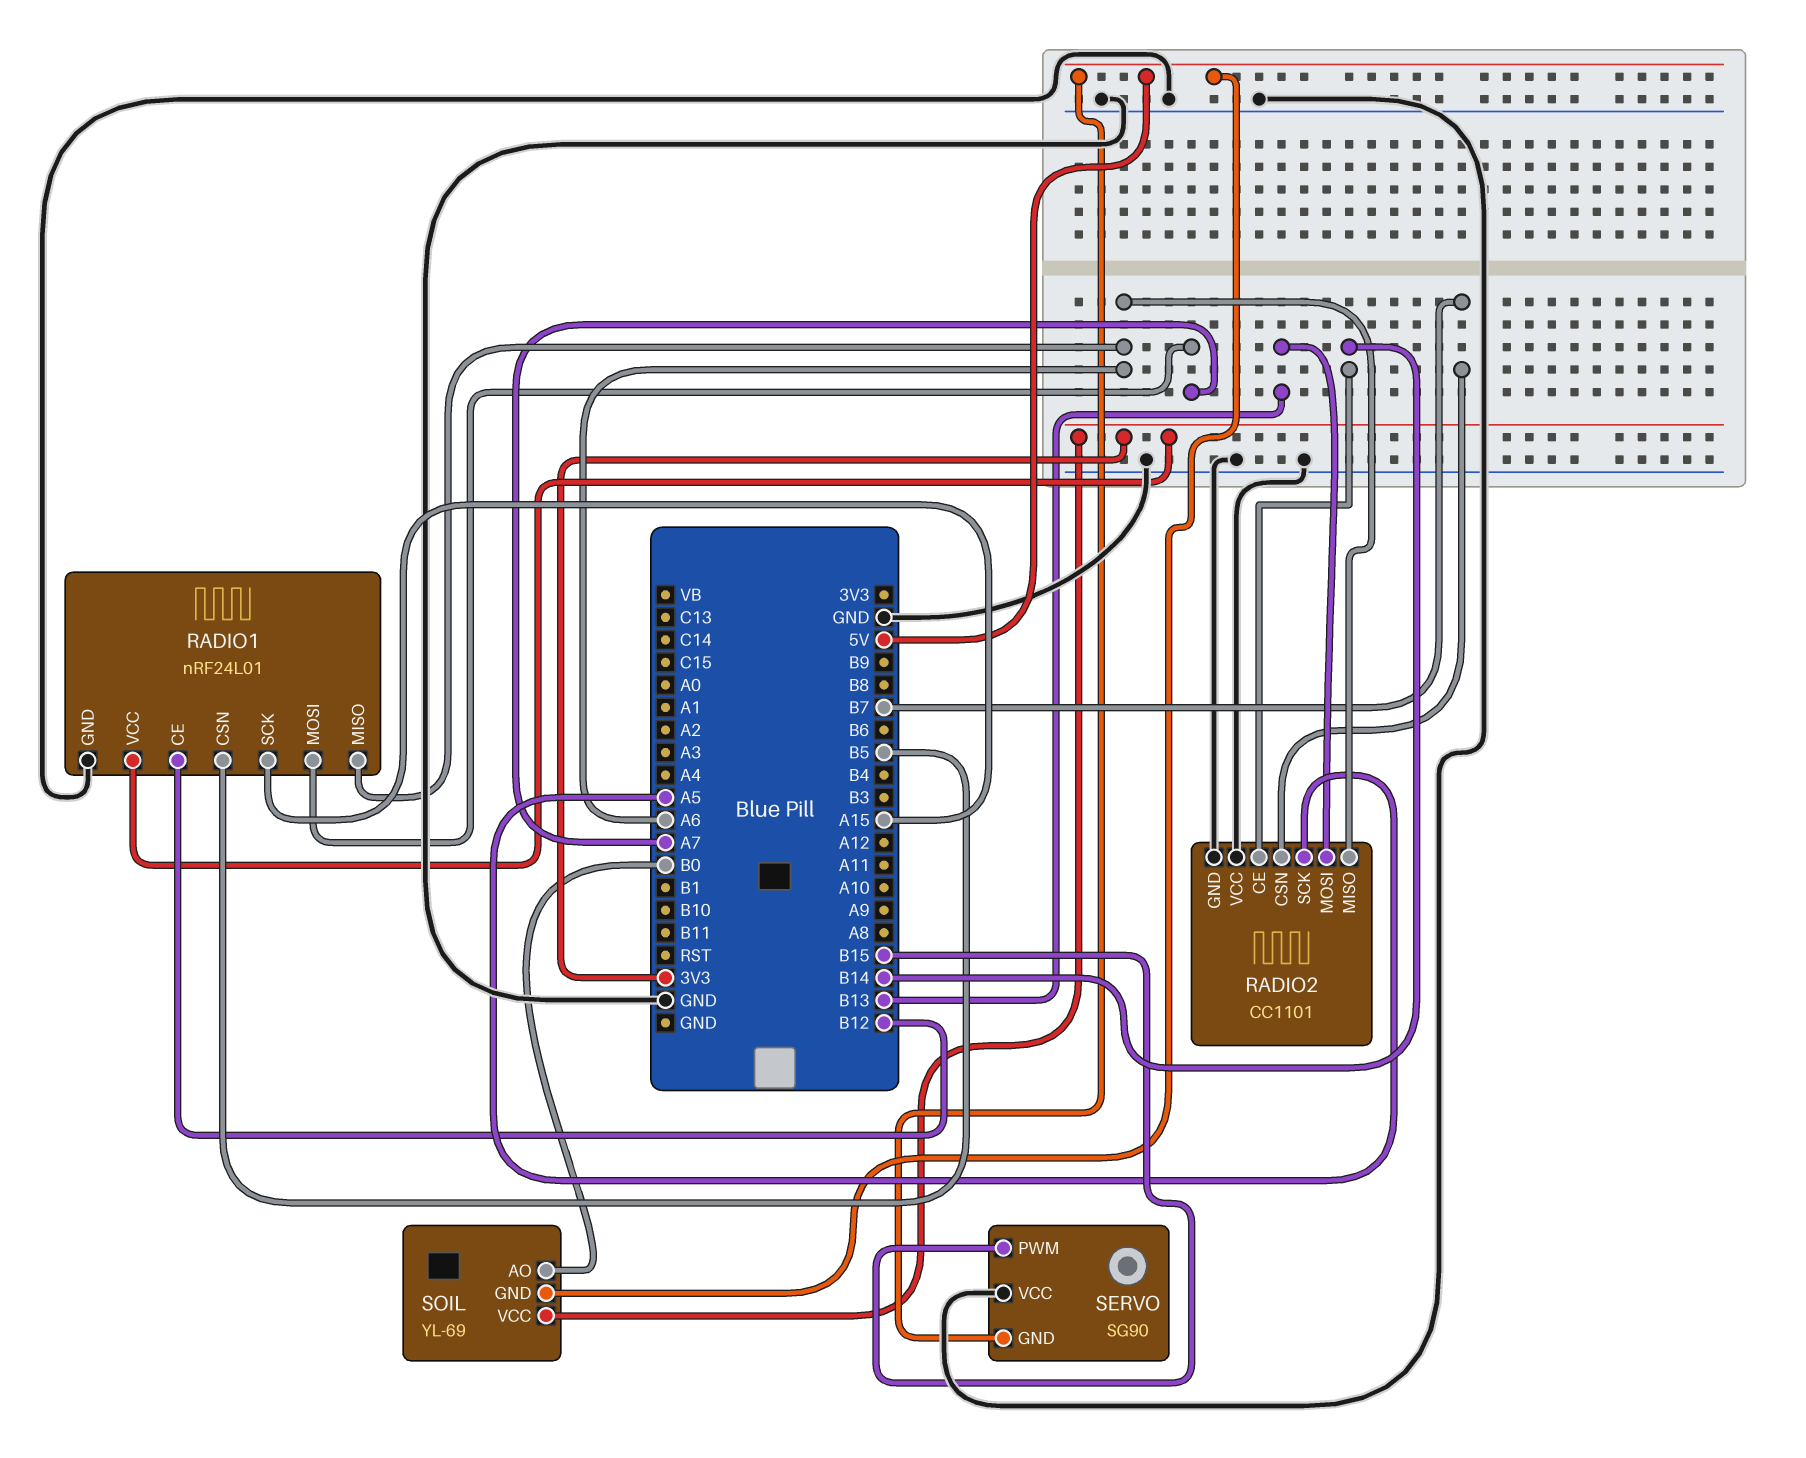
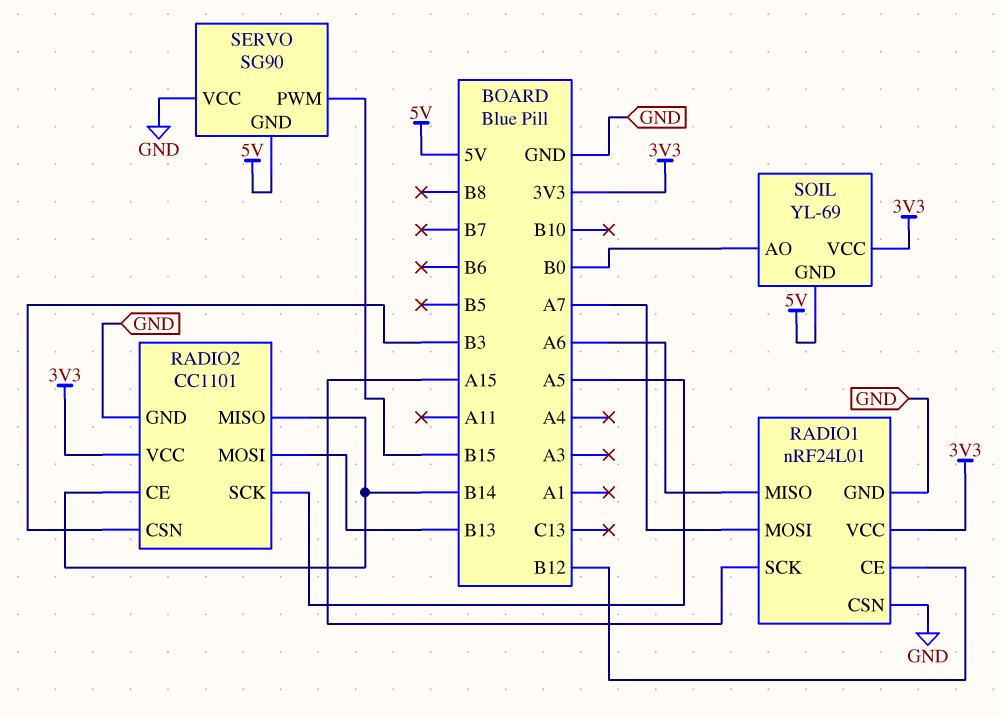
RADIO1 pin CSN: B5 -> GND
RADIO2 pin CSN: B7 -> B3
RADIO2 pin MISO: A6 -> B14
RADIO2 pin VCC: GND -> 3V3

